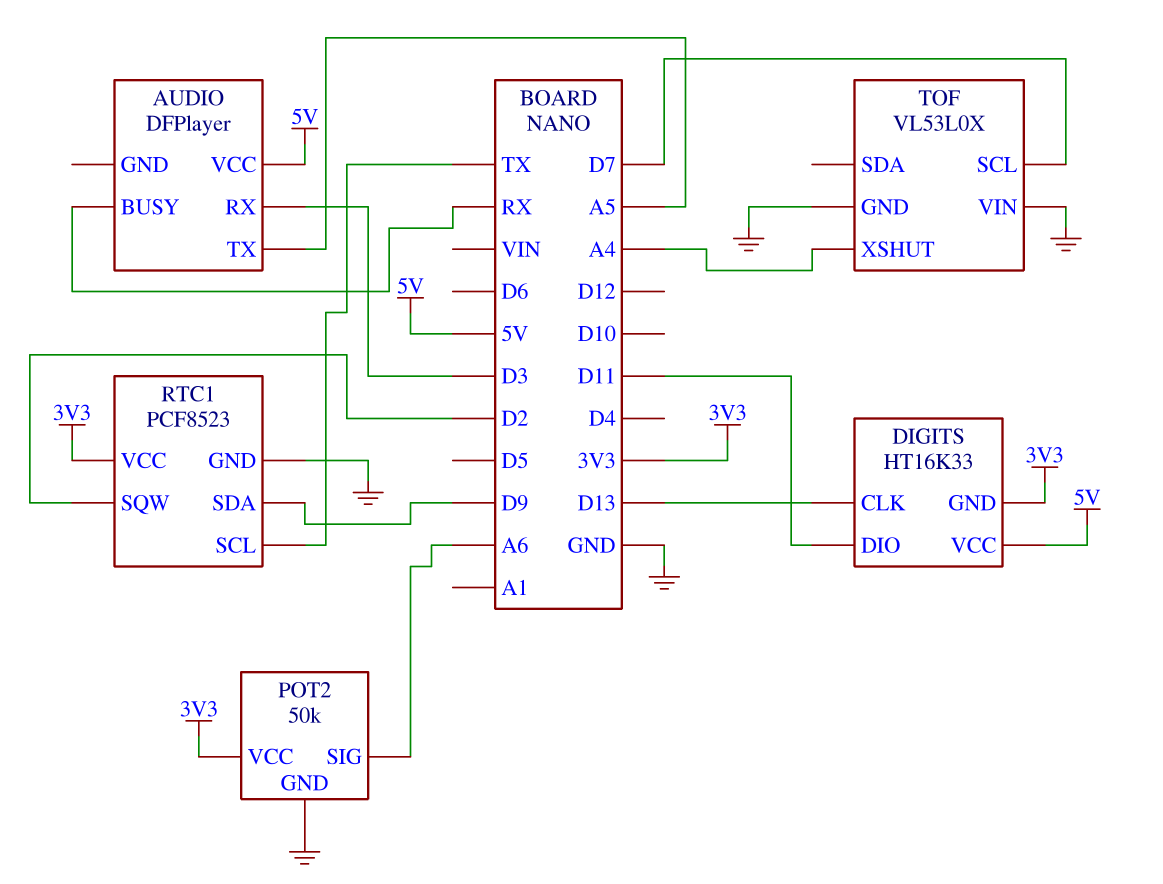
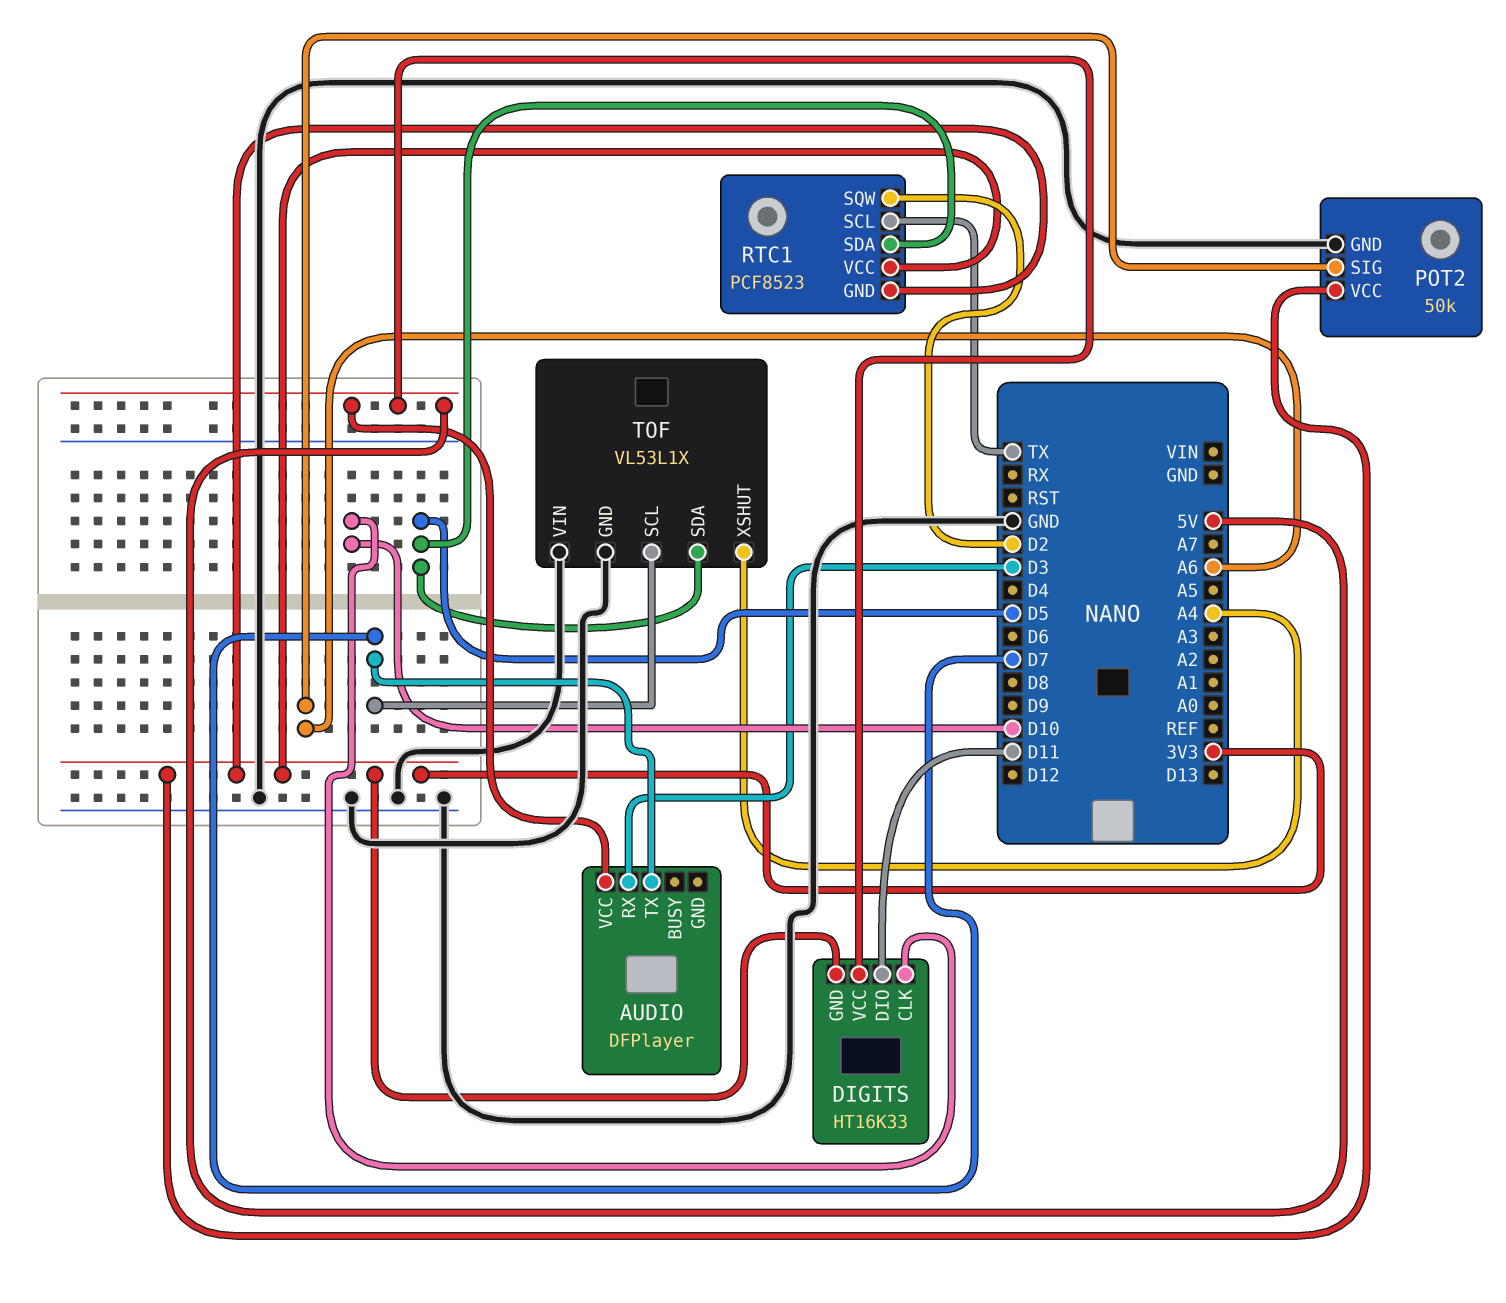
AUDIO pin BUSY: RX -> none
AUDIO pin TX: A5 -> D7
DIGITS pin CLK: D13 -> D10
RTC1 pin GND: GND -> 3V3
RTC1 pin SDA: D9 -> D5
TOF: VL53L0X -> VL53L1X
TOF pin SDA: none -> D5

